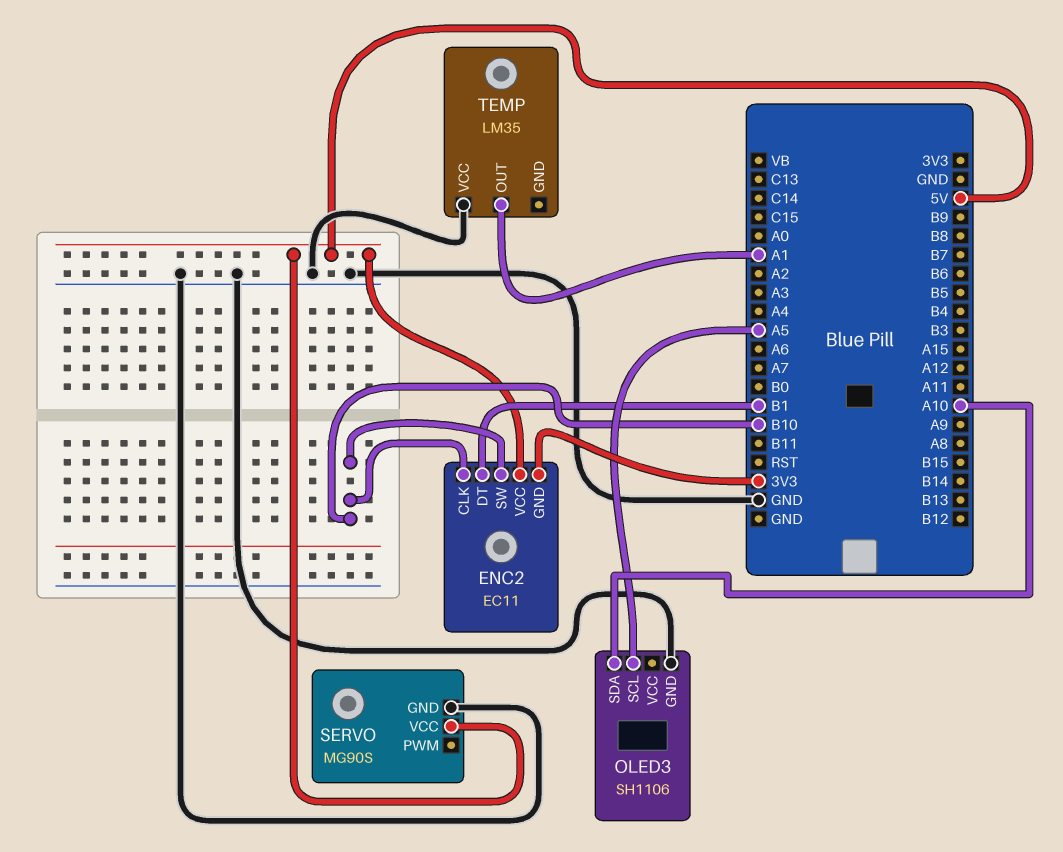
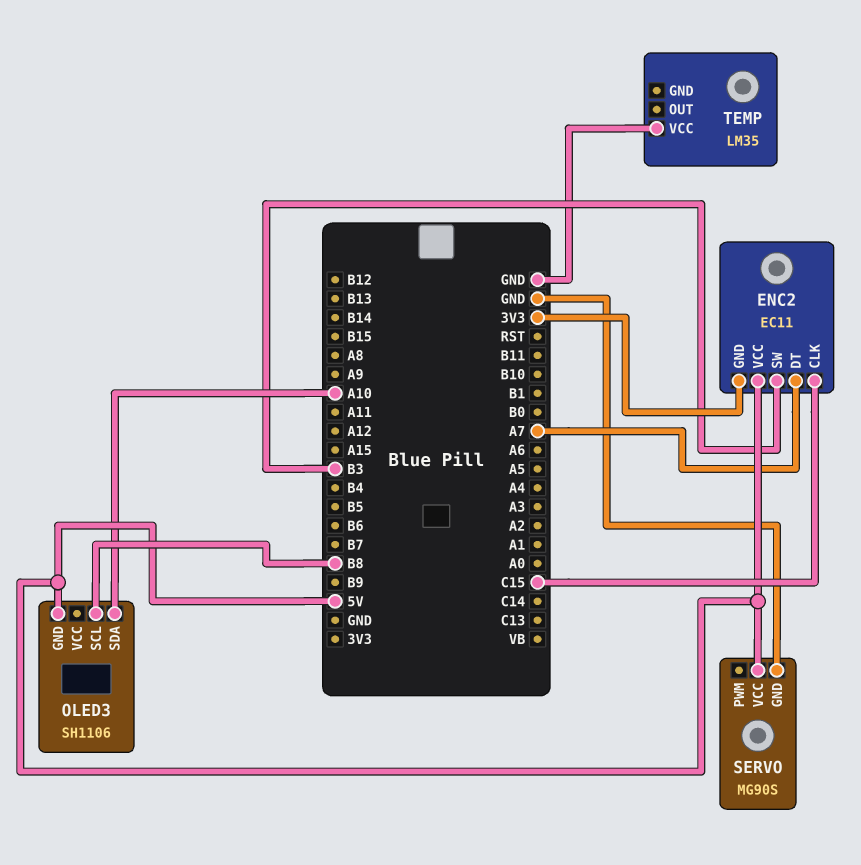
ENC2 pin CLK: B10 -> C15
ENC2 pin DT: B1 -> A7
ENC2 pin SW: B10 -> B3
OLED3 pin GND: GND -> 5V
OLED3 pin SCL: A5 -> B8
TEMP pin OUT: A1 -> none

